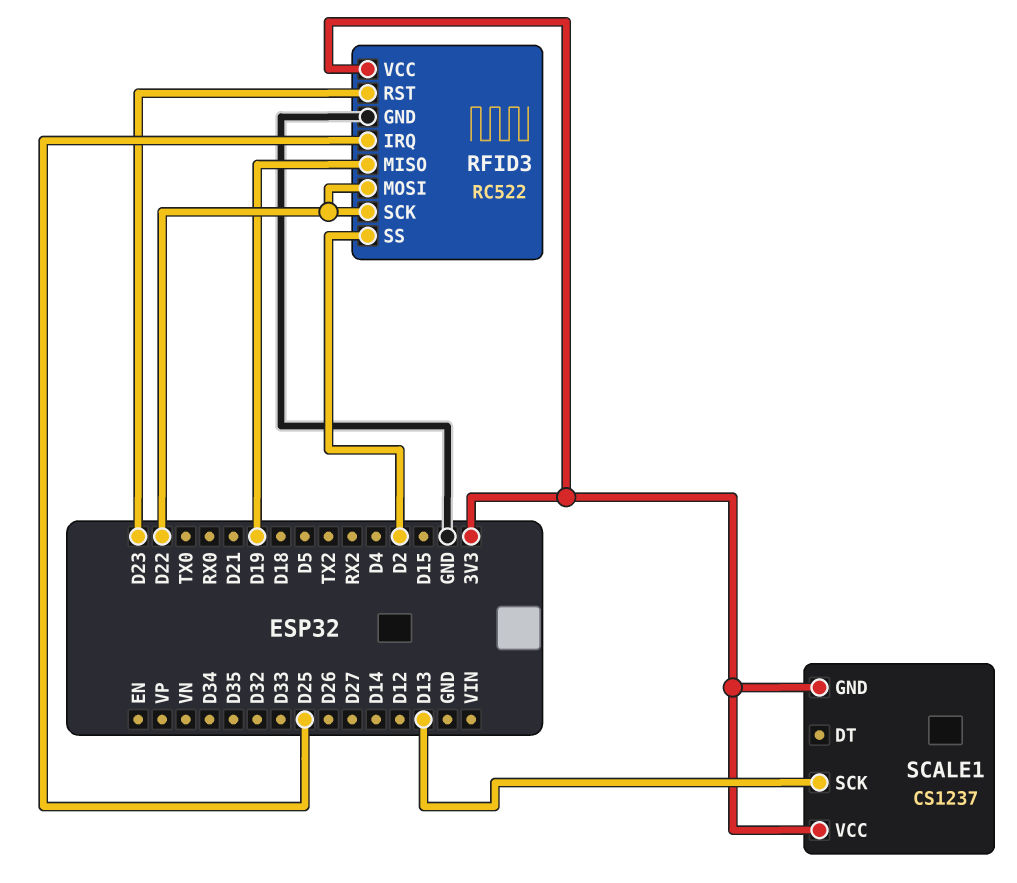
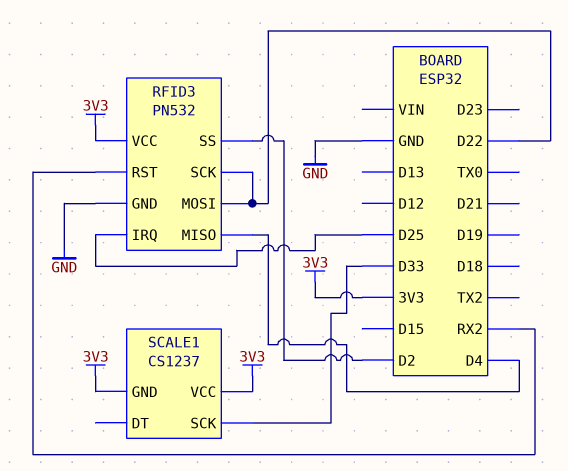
RFID3: RC522 -> PN532
RFID3 pin MISO: D19 -> D4
RFID3 pin RST: D23 -> RX2
SCALE1 pin SCK: D13 -> D33

